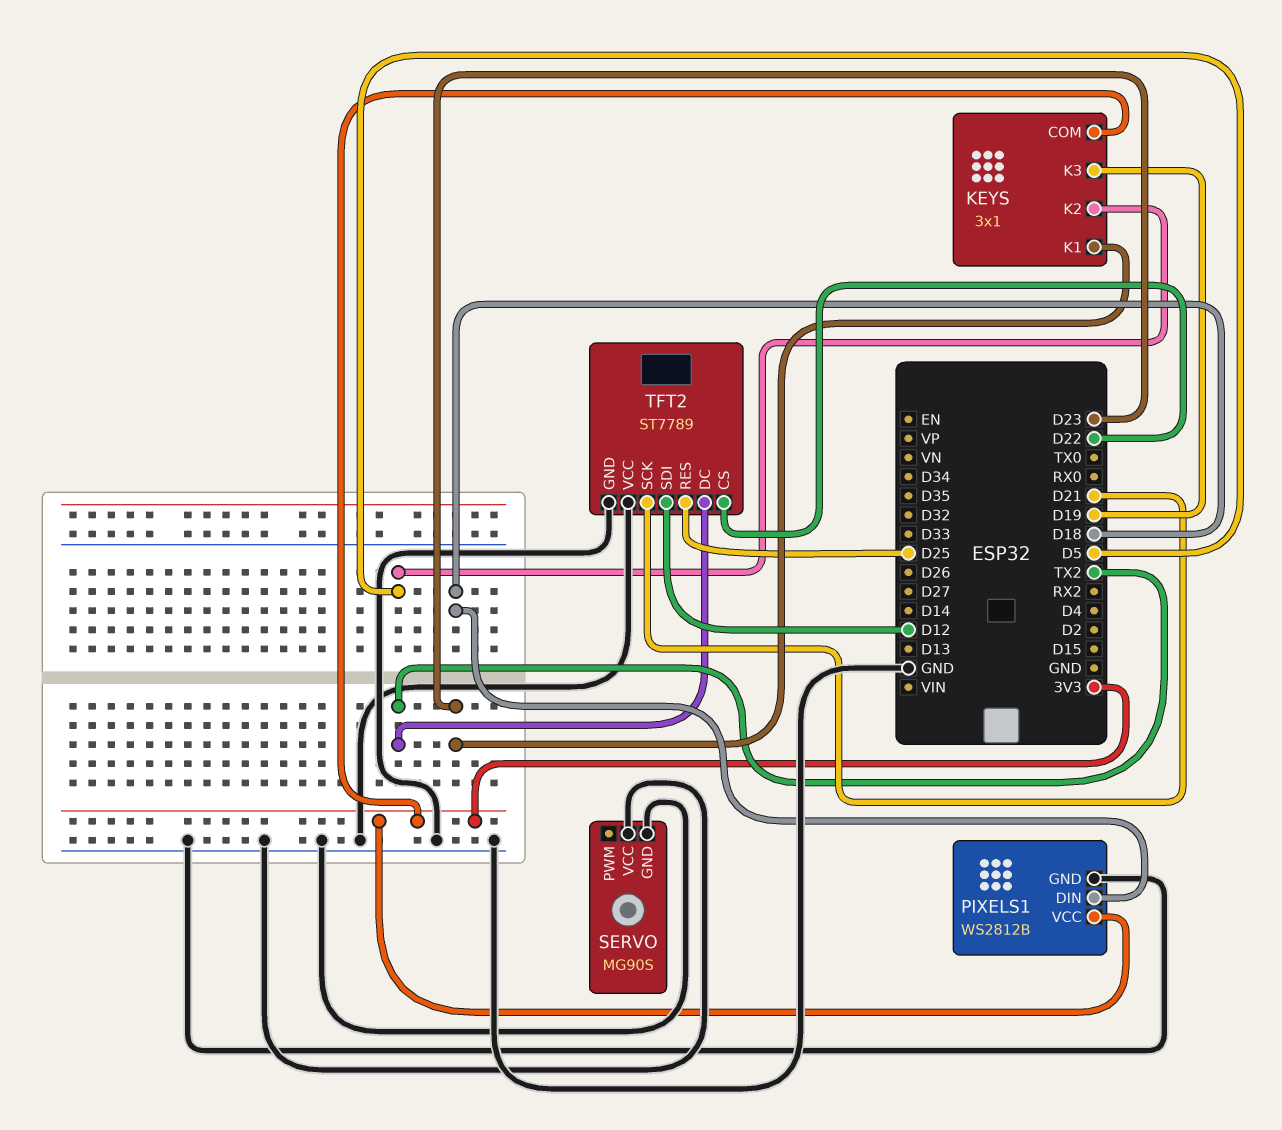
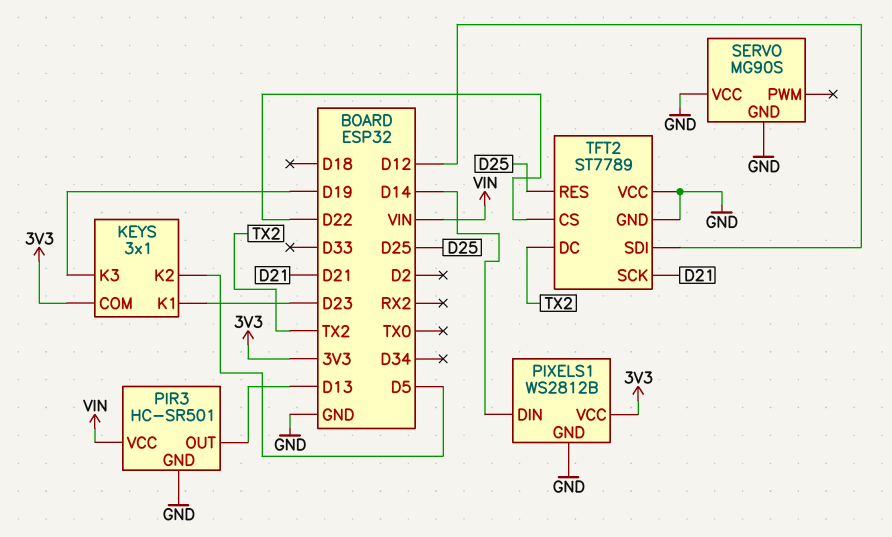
PIR3: none -> HC-SR501
PIR3 pin GND: none -> GND
PIR3 pin OUT: none -> D13
PIR3 pin VCC: none -> VIN
PIXELS1 pin DIN: D18 -> D14

